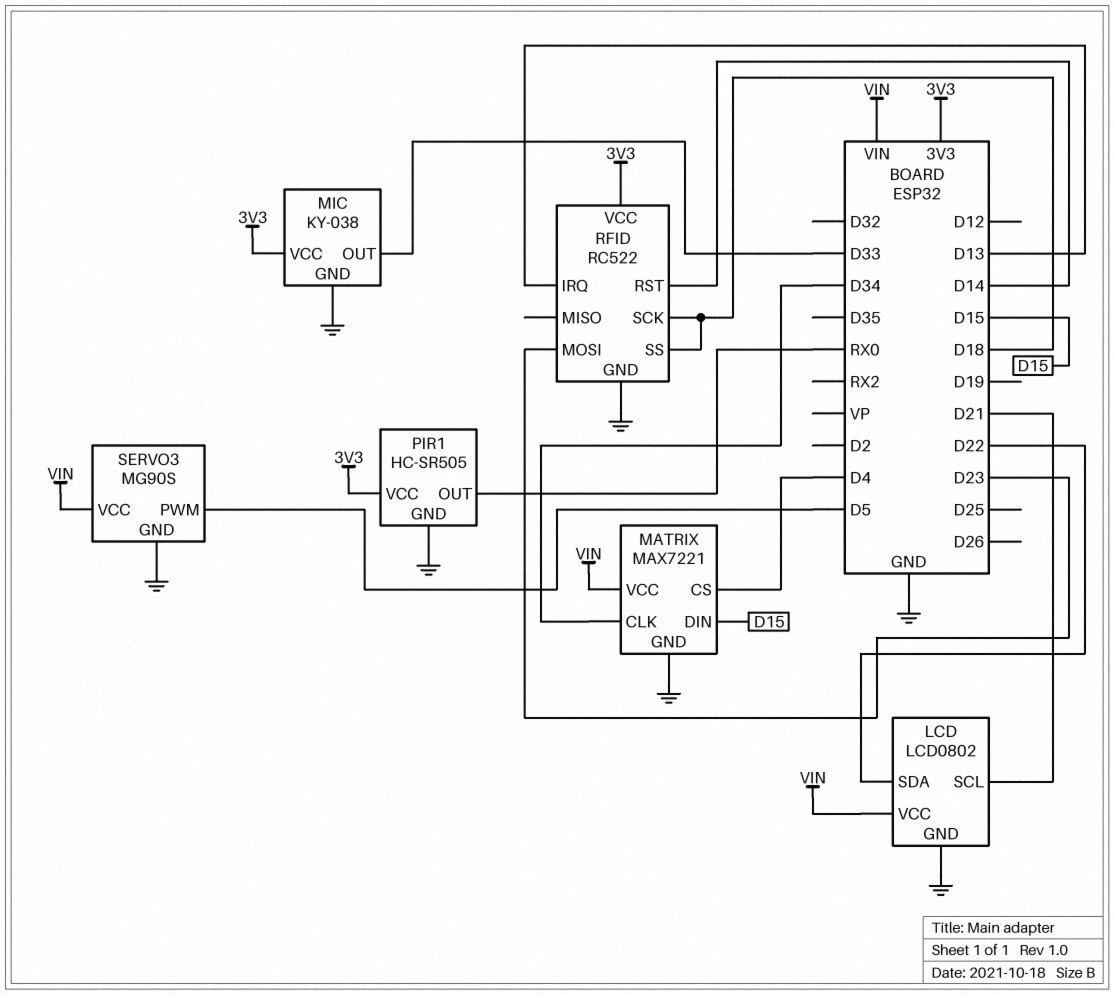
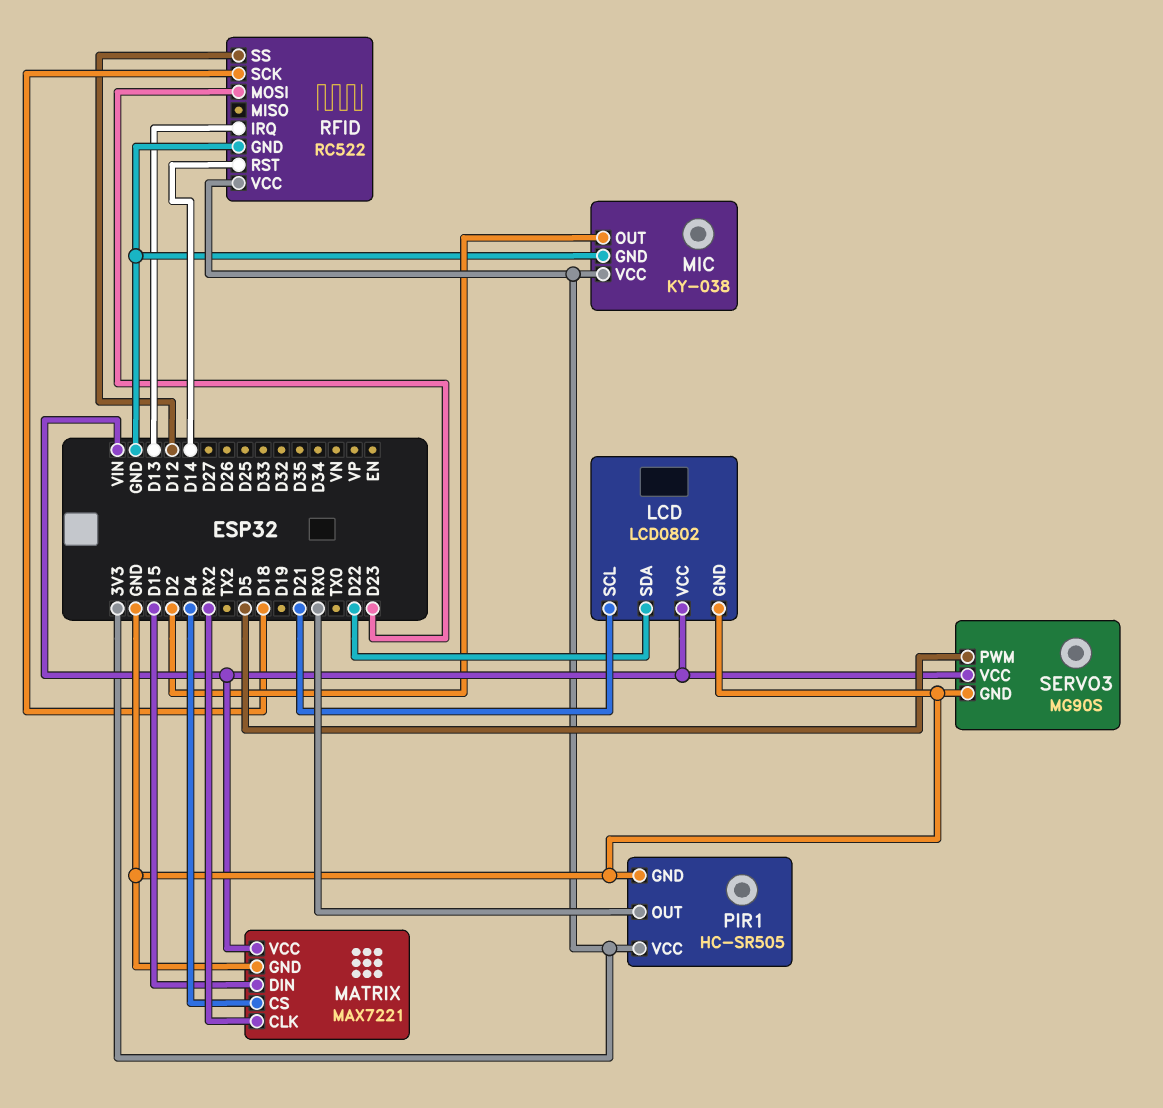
MATRIX pin CLK: D34 -> RX2
MIC pin OUT: D33 -> D2
RFID pin SS: D18 -> D12

